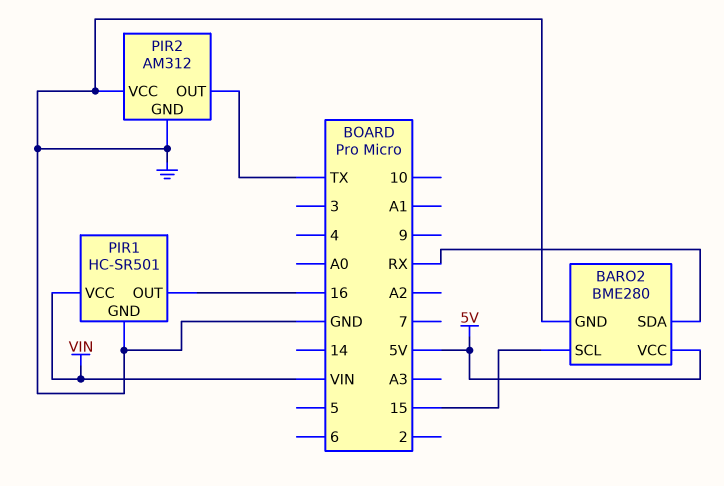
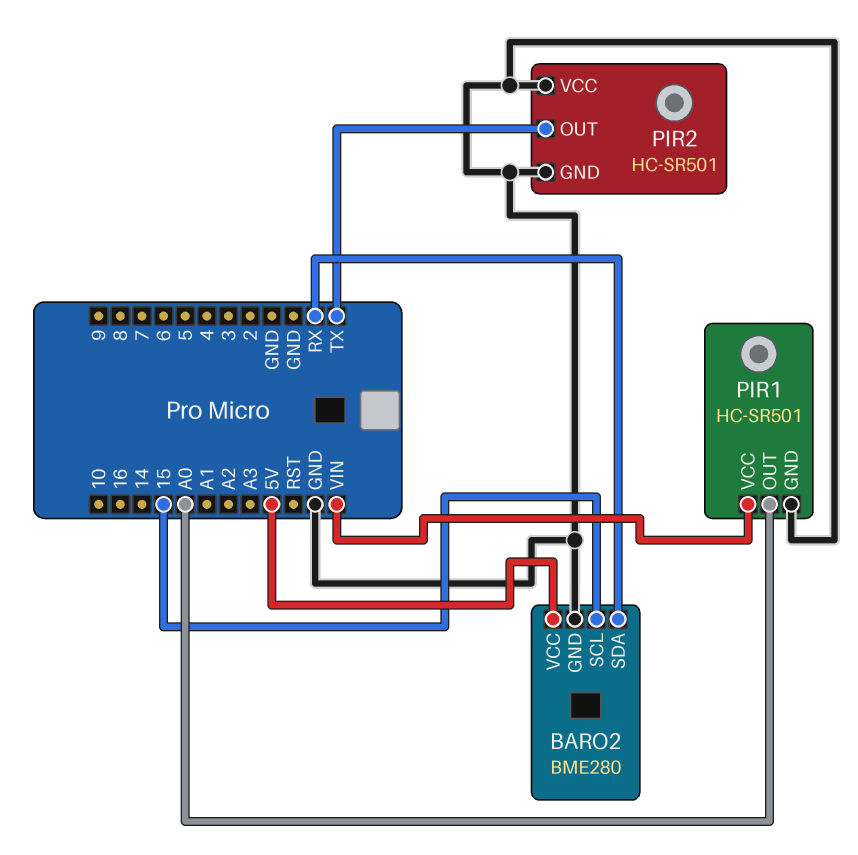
PIR1 pin OUT: 16 -> A0
PIR2: AM312 -> HC-SR501

